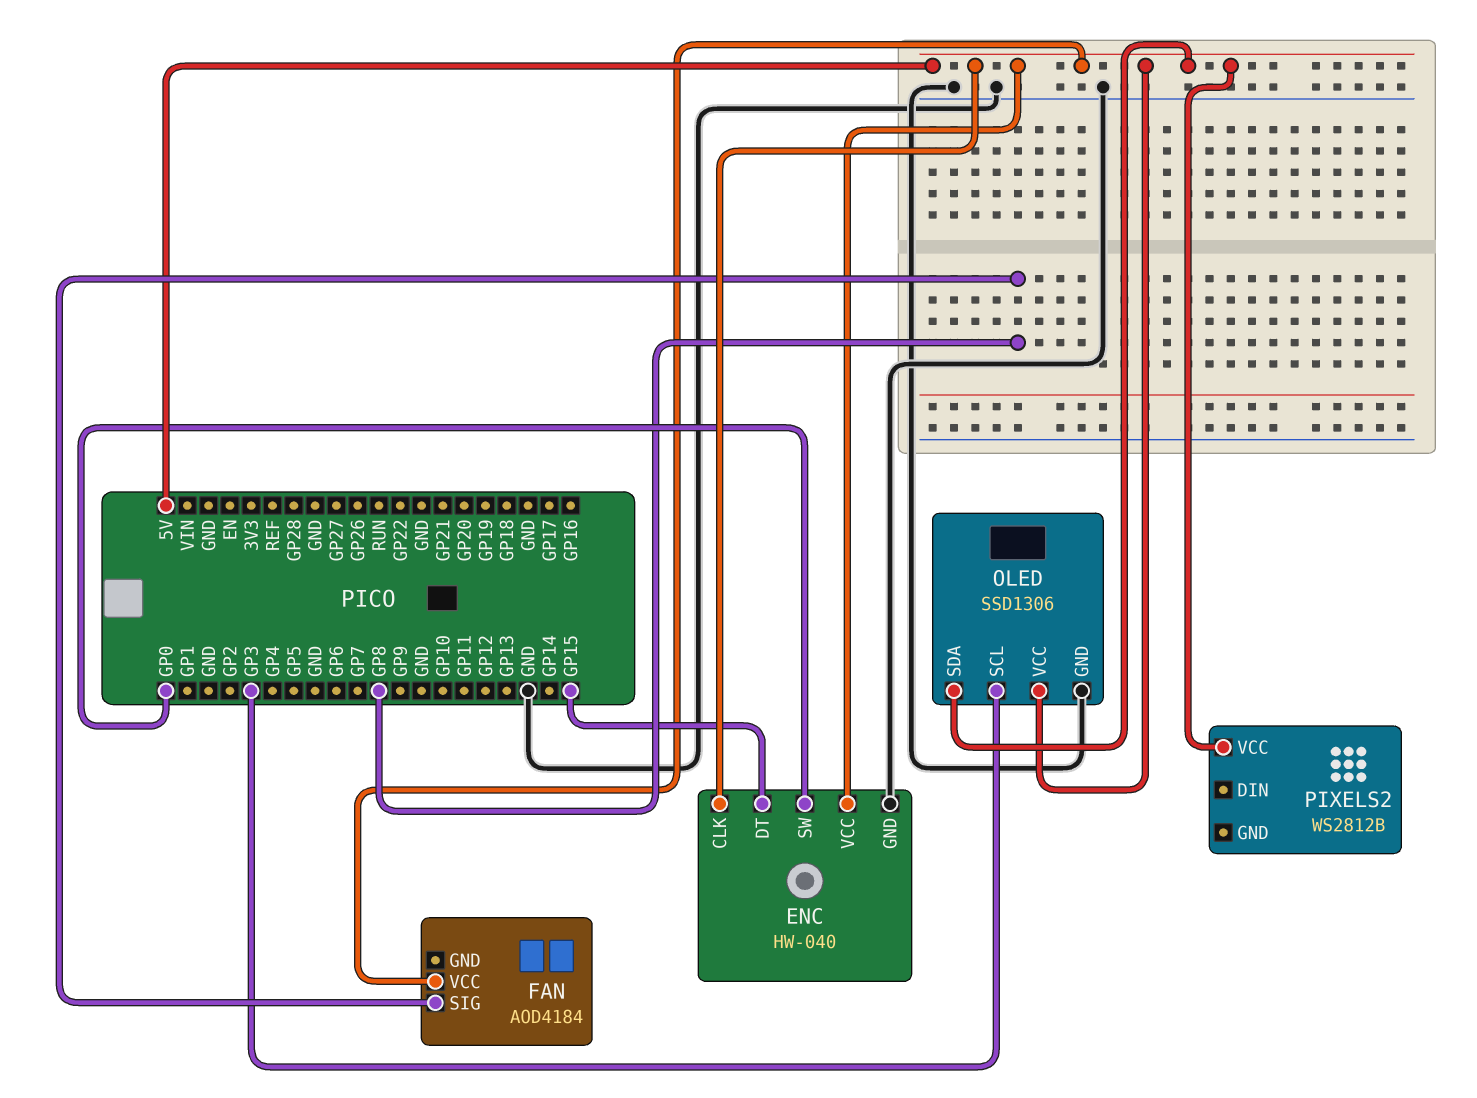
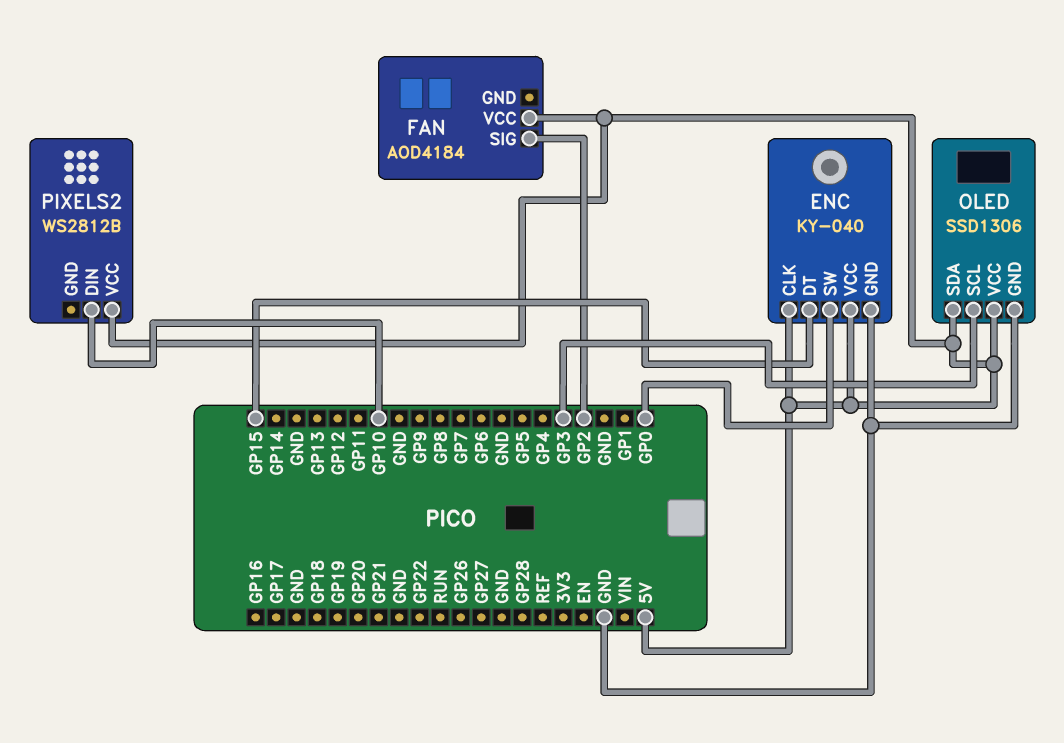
ENC: HW-040 -> KY-040
FAN pin SIG: GP8 -> GP2
PIXELS2 pin DIN: none -> GP10

